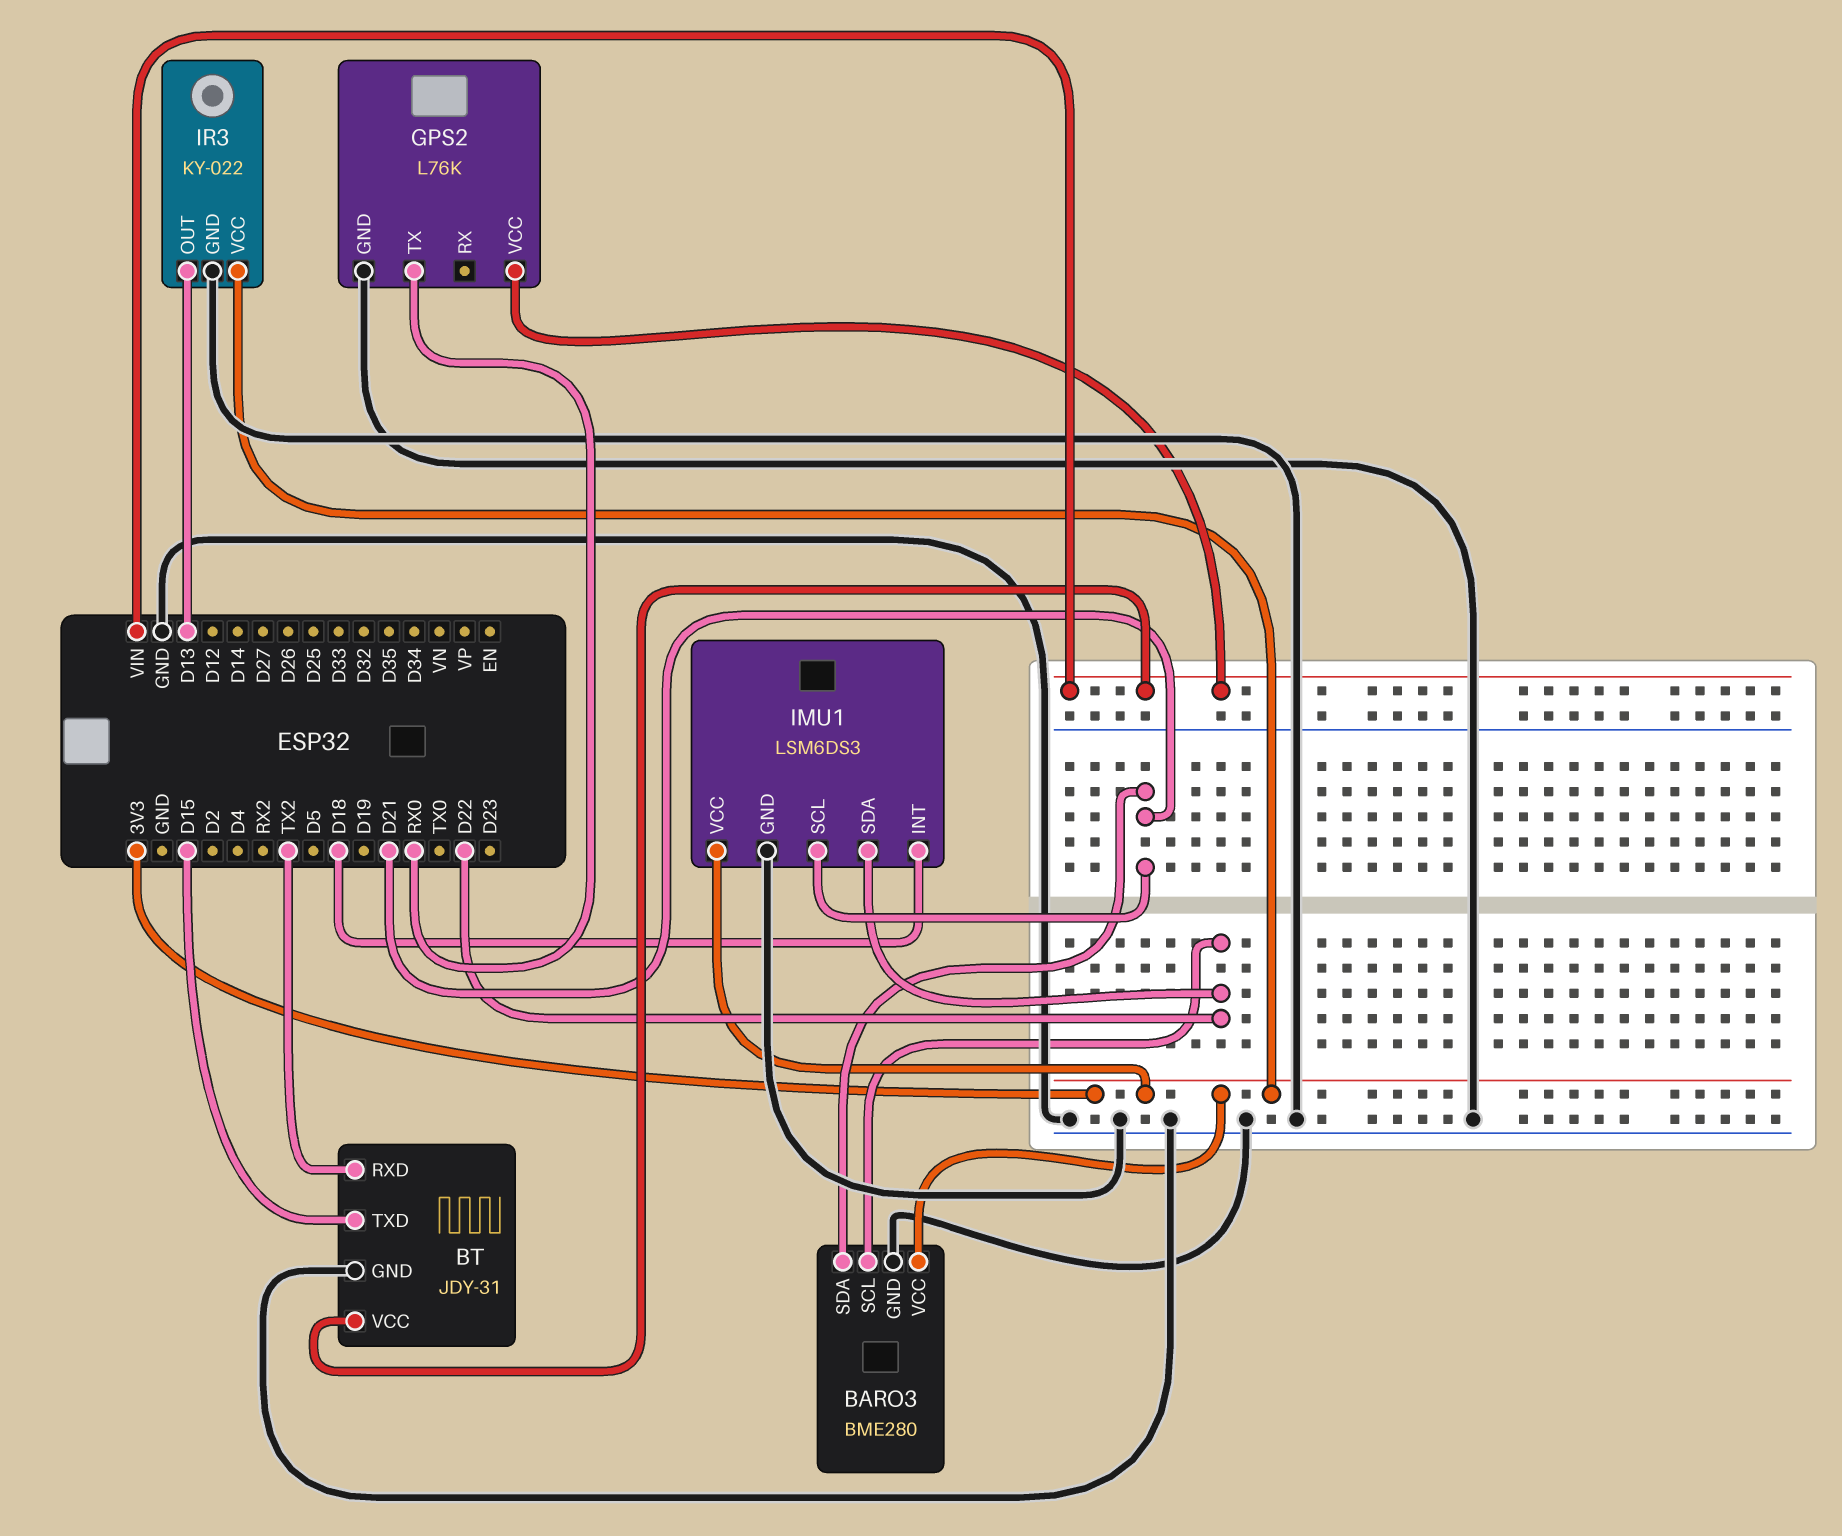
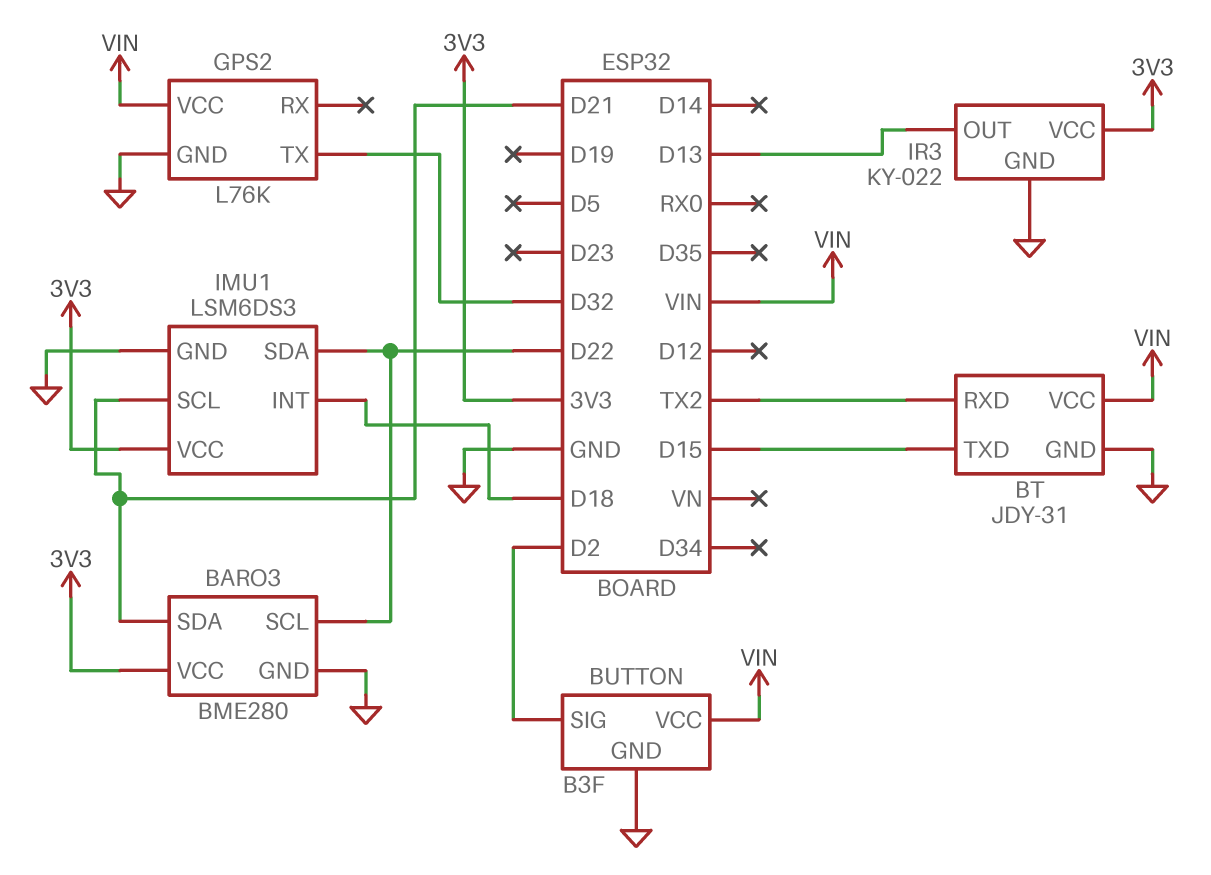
BUTTON: none -> B3F
BUTTON pin GND: none -> GND
BUTTON pin SIG: none -> D2
BUTTON pin VCC: none -> VIN
GPS2 pin TX: RX0 -> D32

